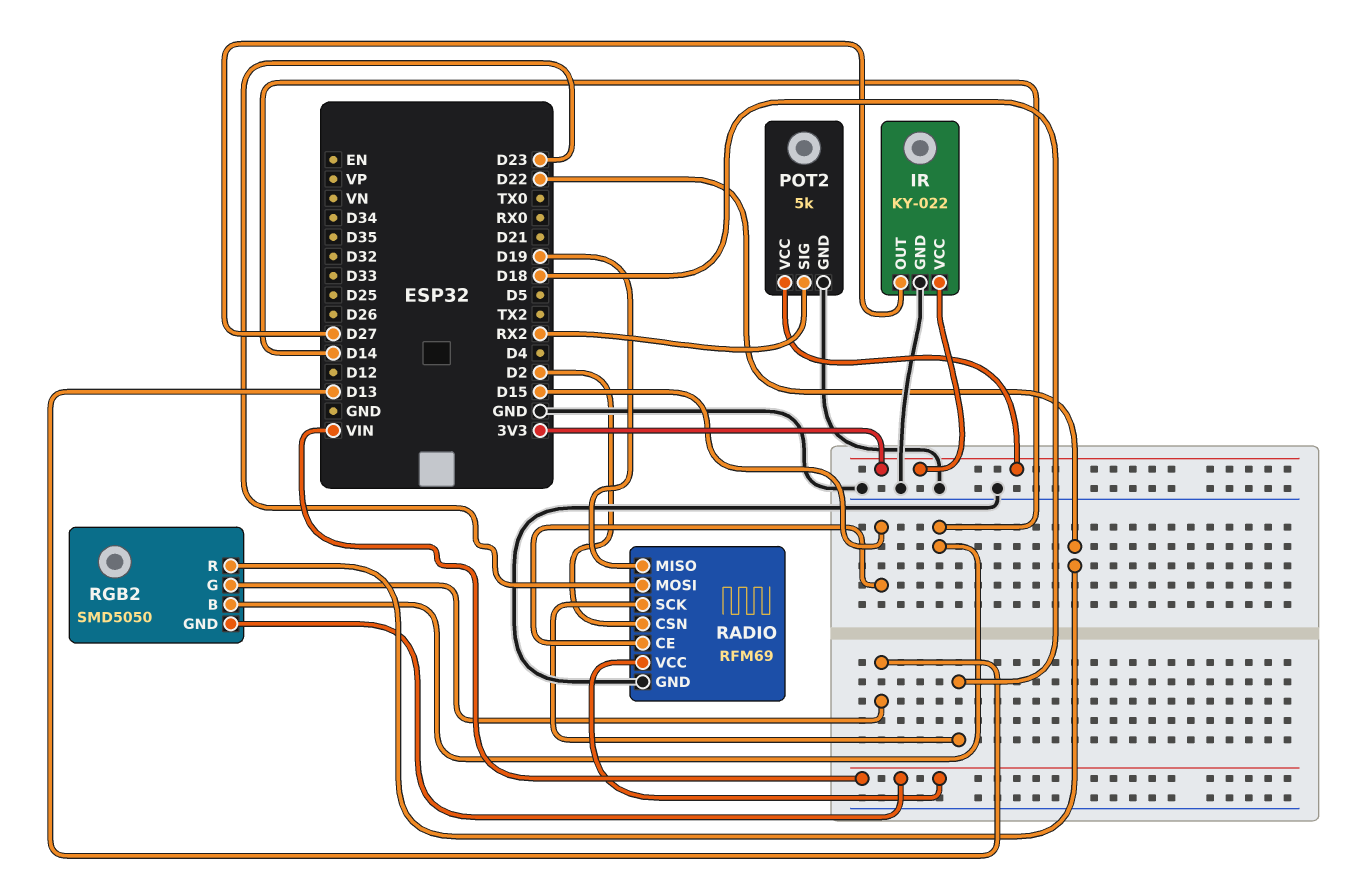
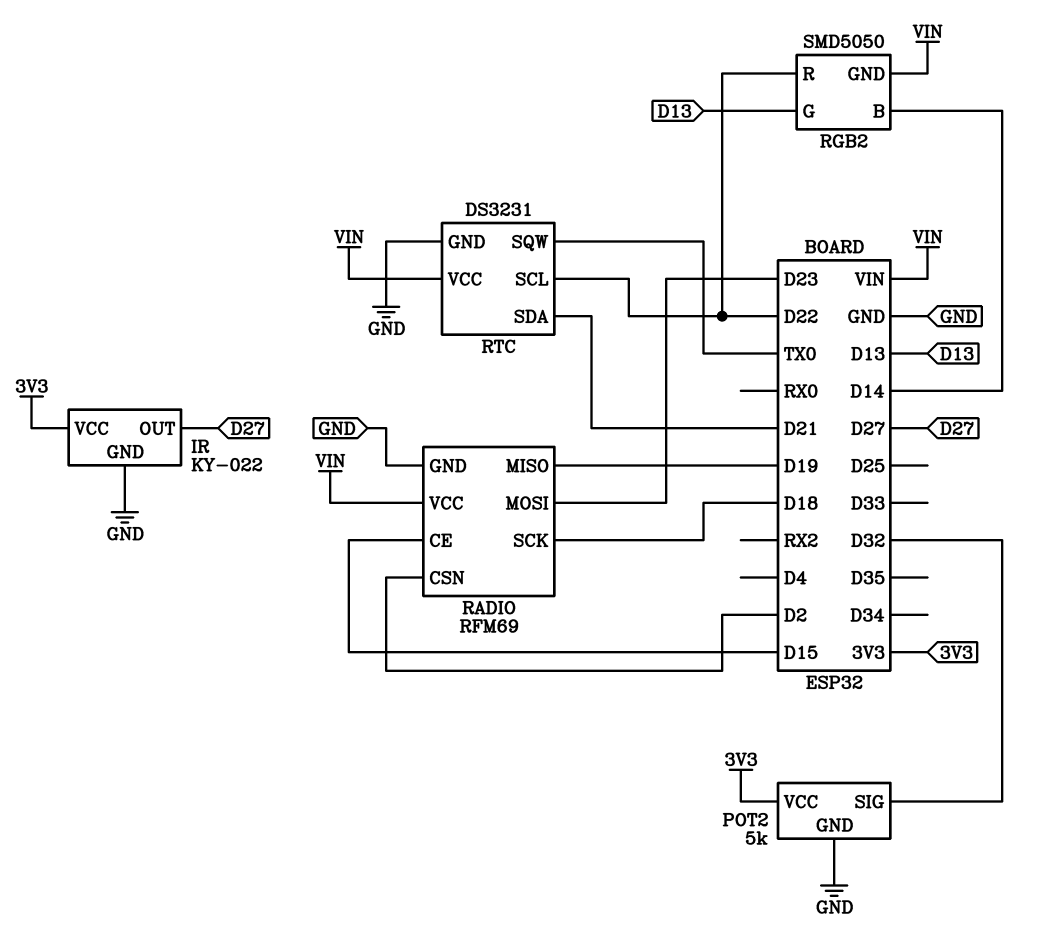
POT2 pin SIG: RX2 -> D32
RTC: none -> DS3231
RTC pin GND: none -> GND
RTC pin SCL: none -> D22
RTC pin SDA: none -> D21
RTC pin SQW: none -> TX0
RTC pin VCC: none -> VIN

